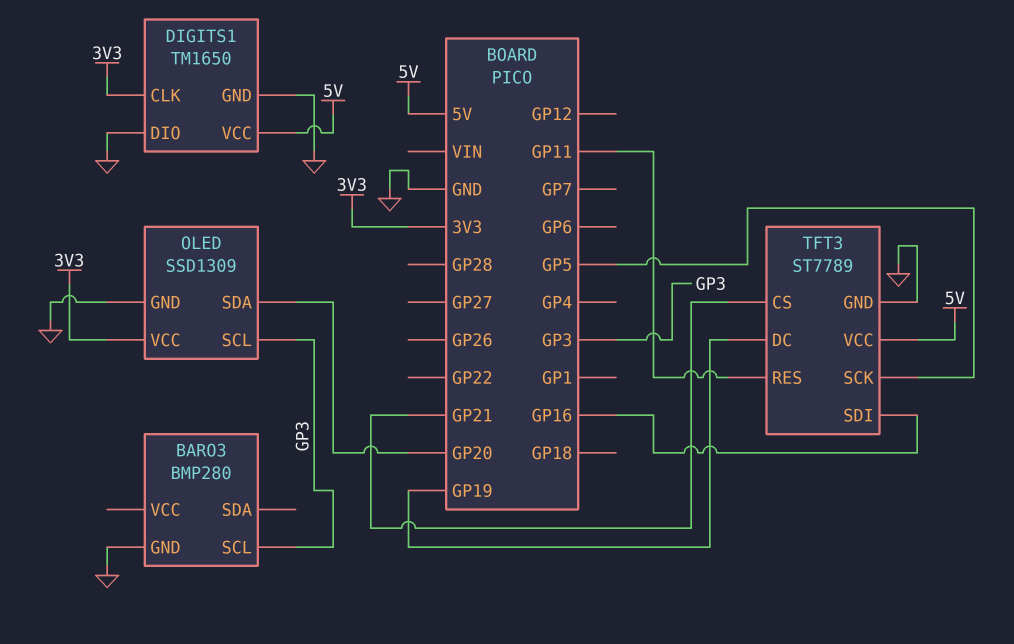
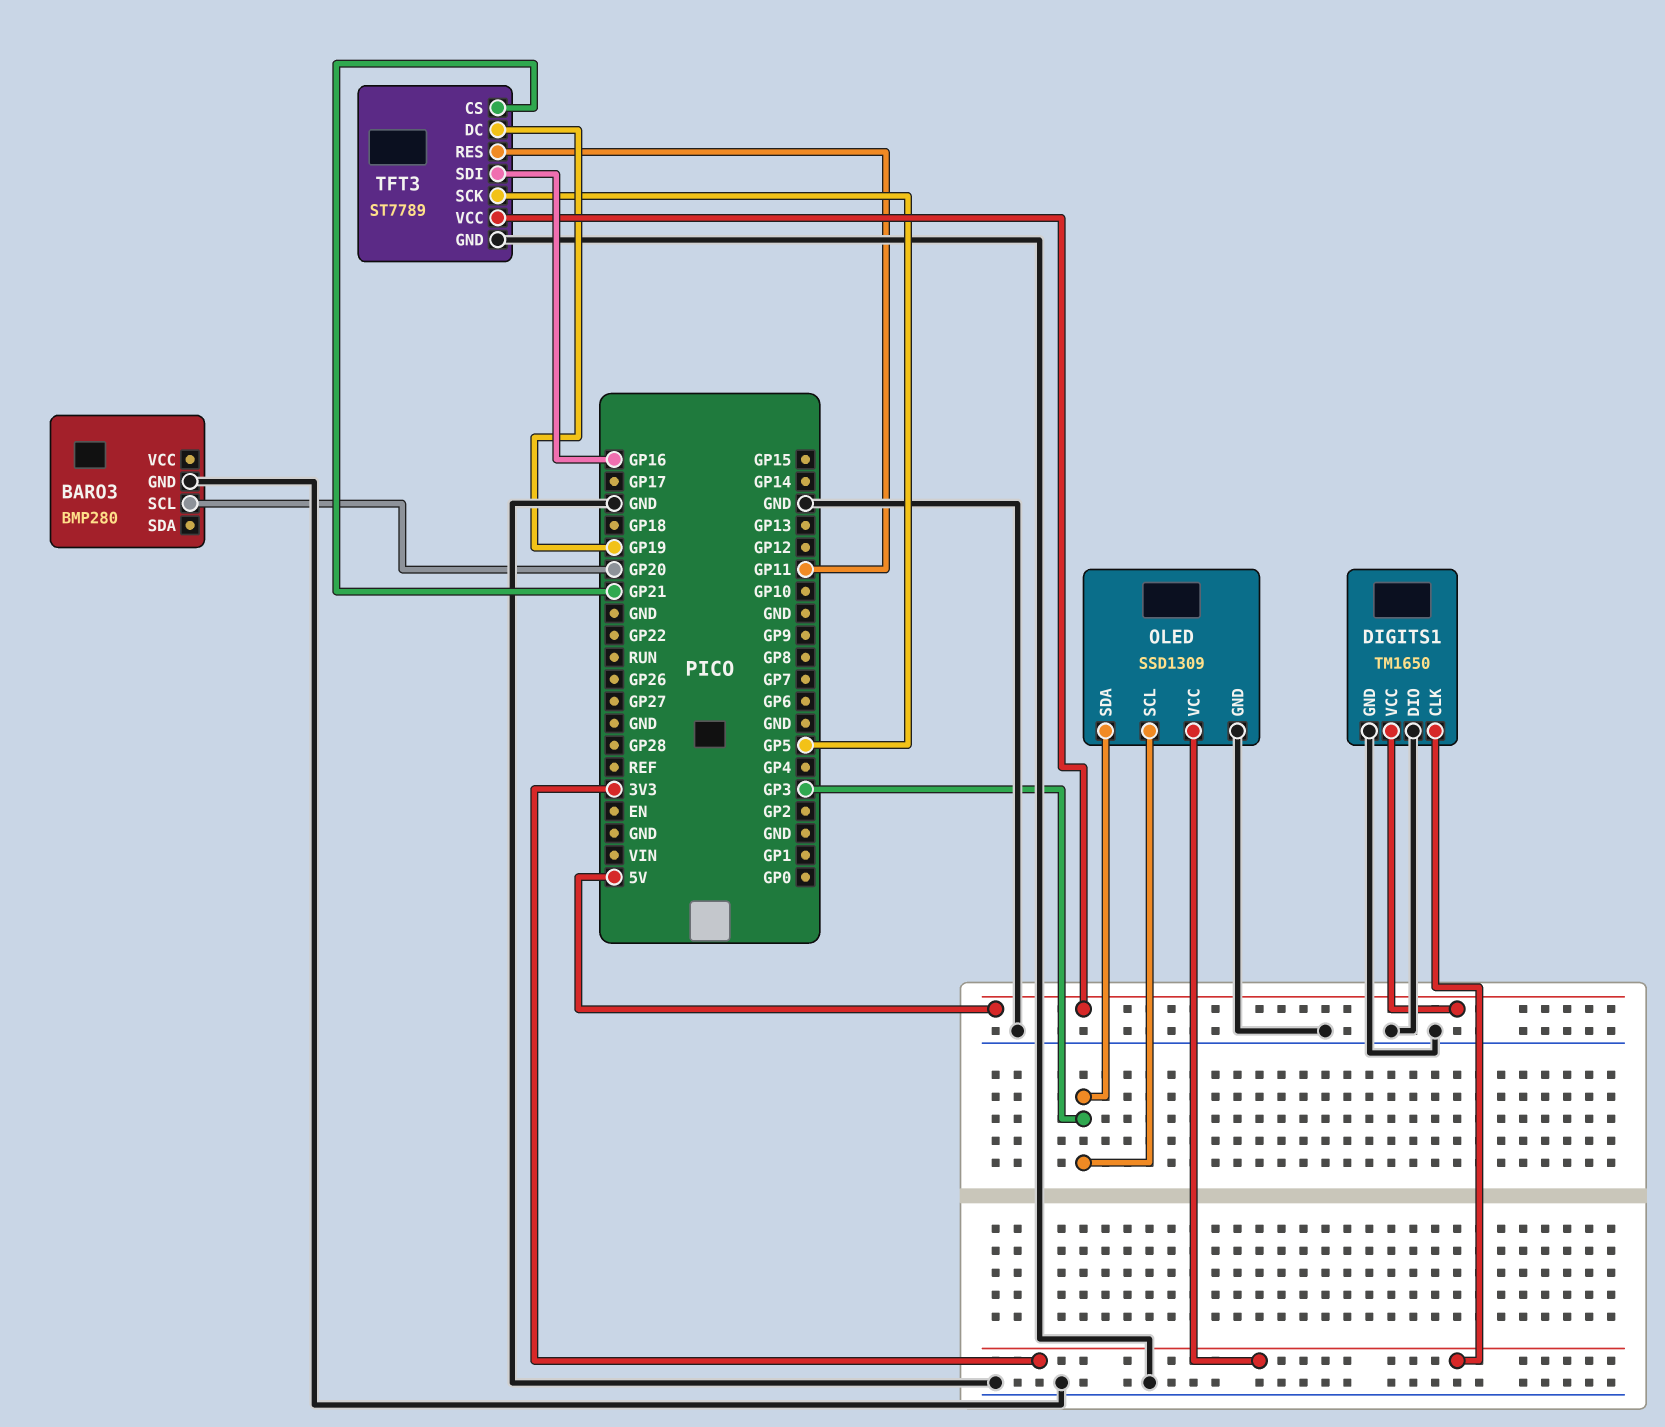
BARO3 pin SCL: GP3 -> GP20
OLED pin SDA: GP20 -> GP3

